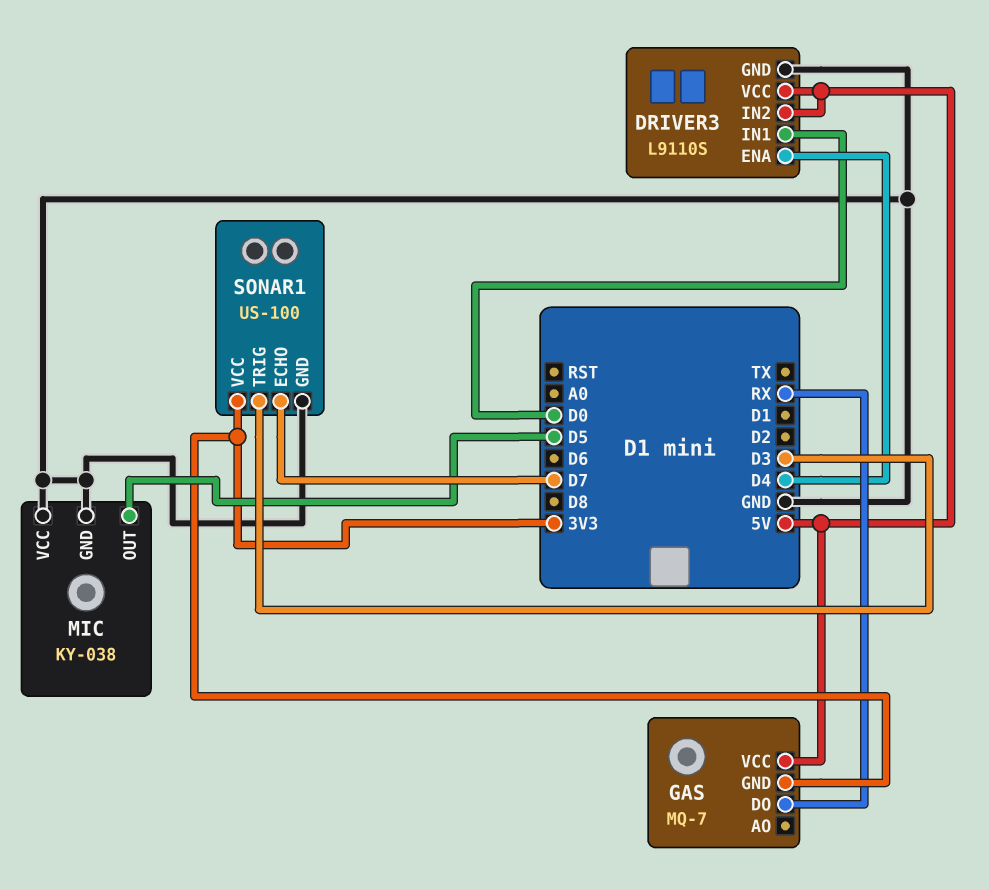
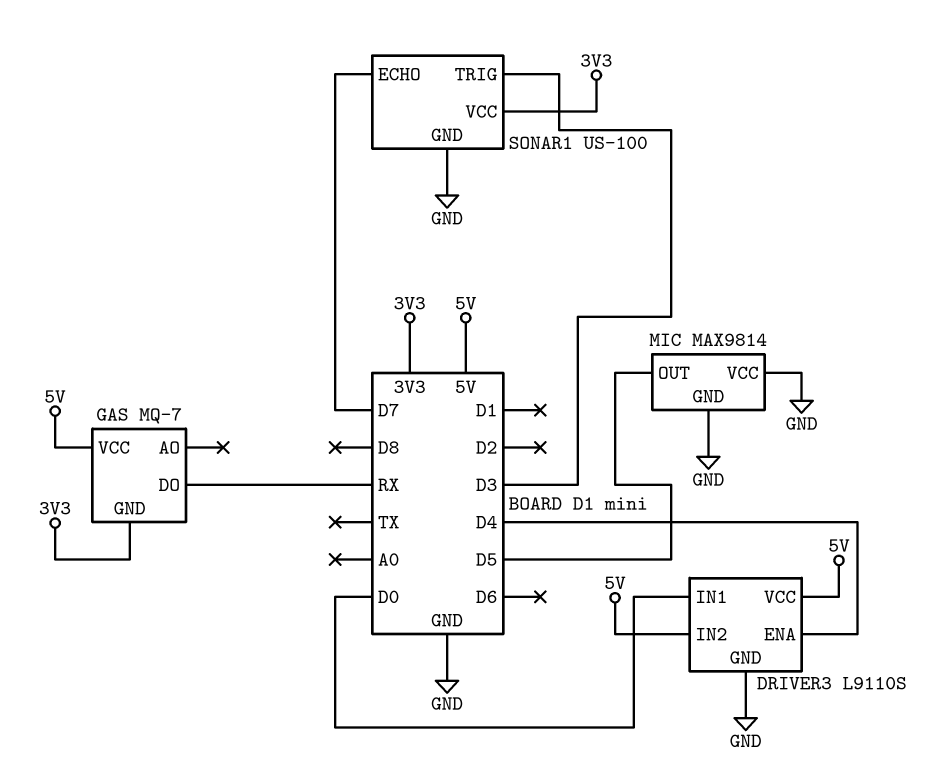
MIC: KY-038 -> MAX9814

